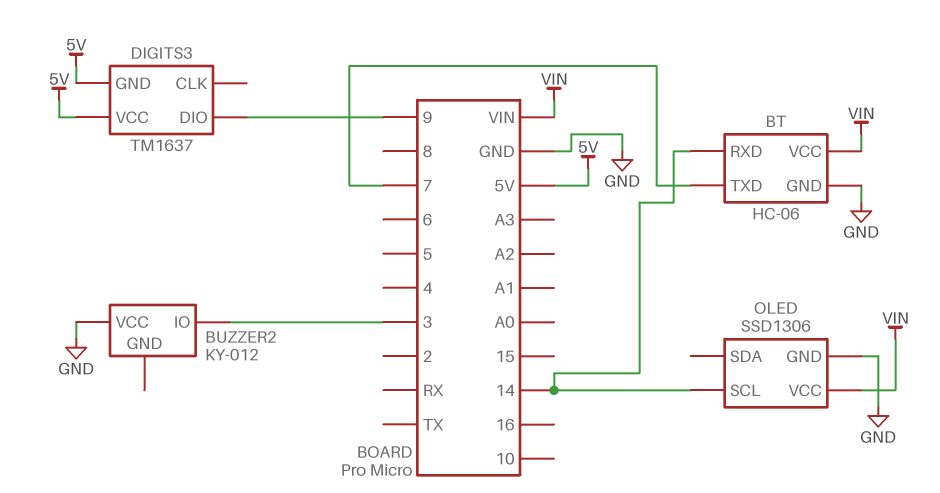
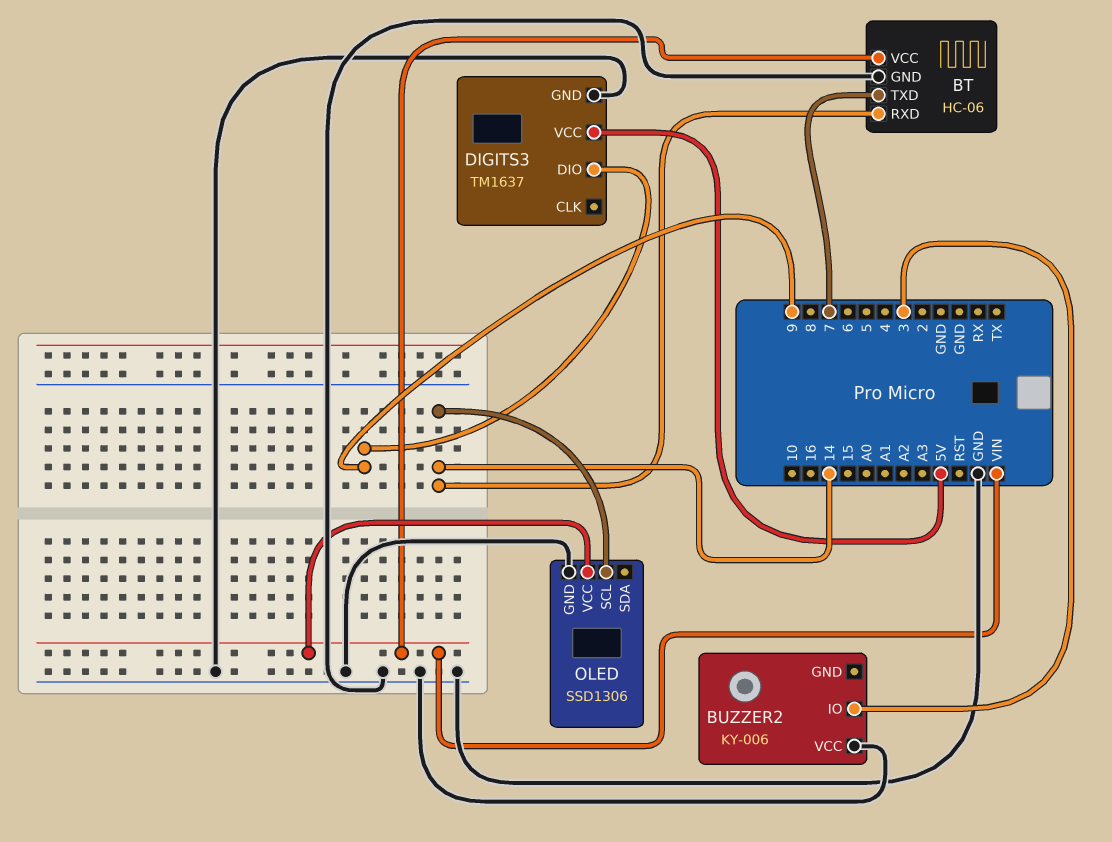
BUZZER2: KY-012 -> KY-006
DIGITS3 pin GND: 5V -> GND

